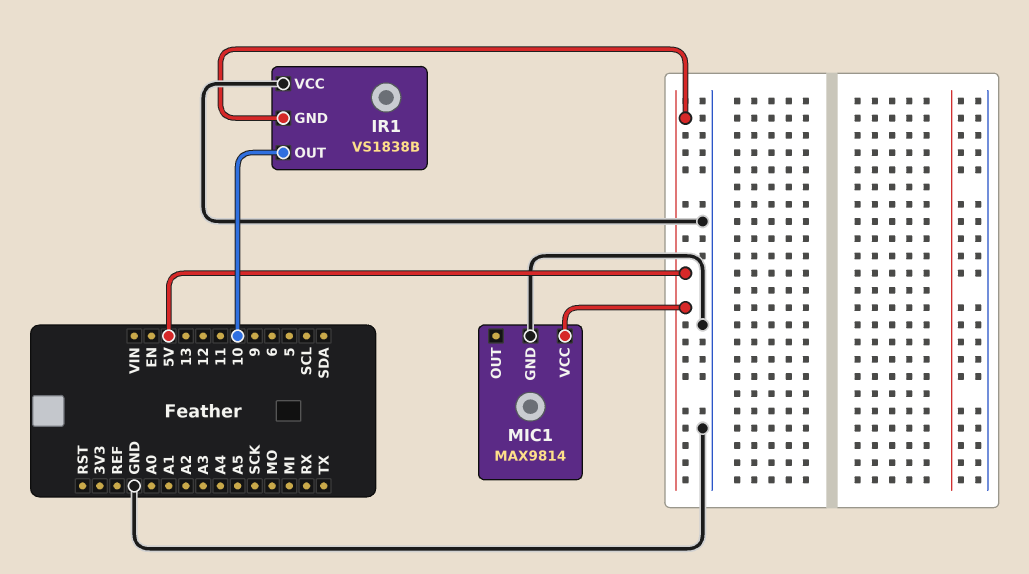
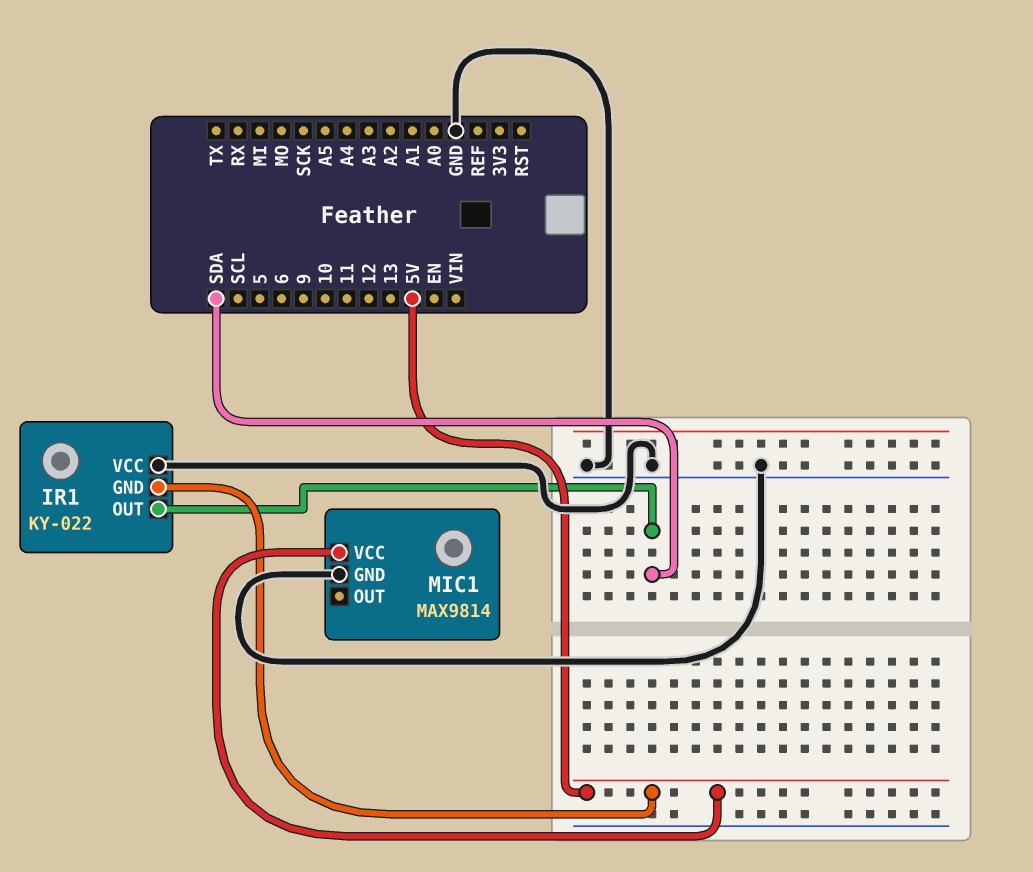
IR1: VS1838B -> KY-022
IR1 pin OUT: 10 -> SDA

